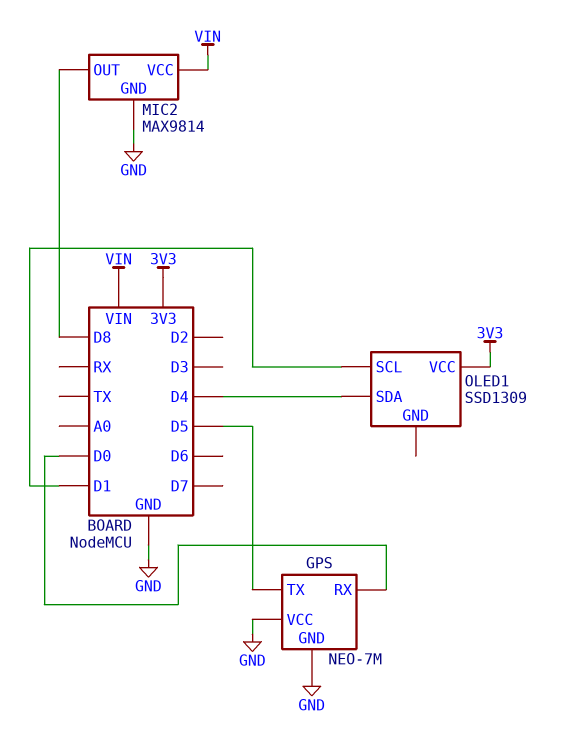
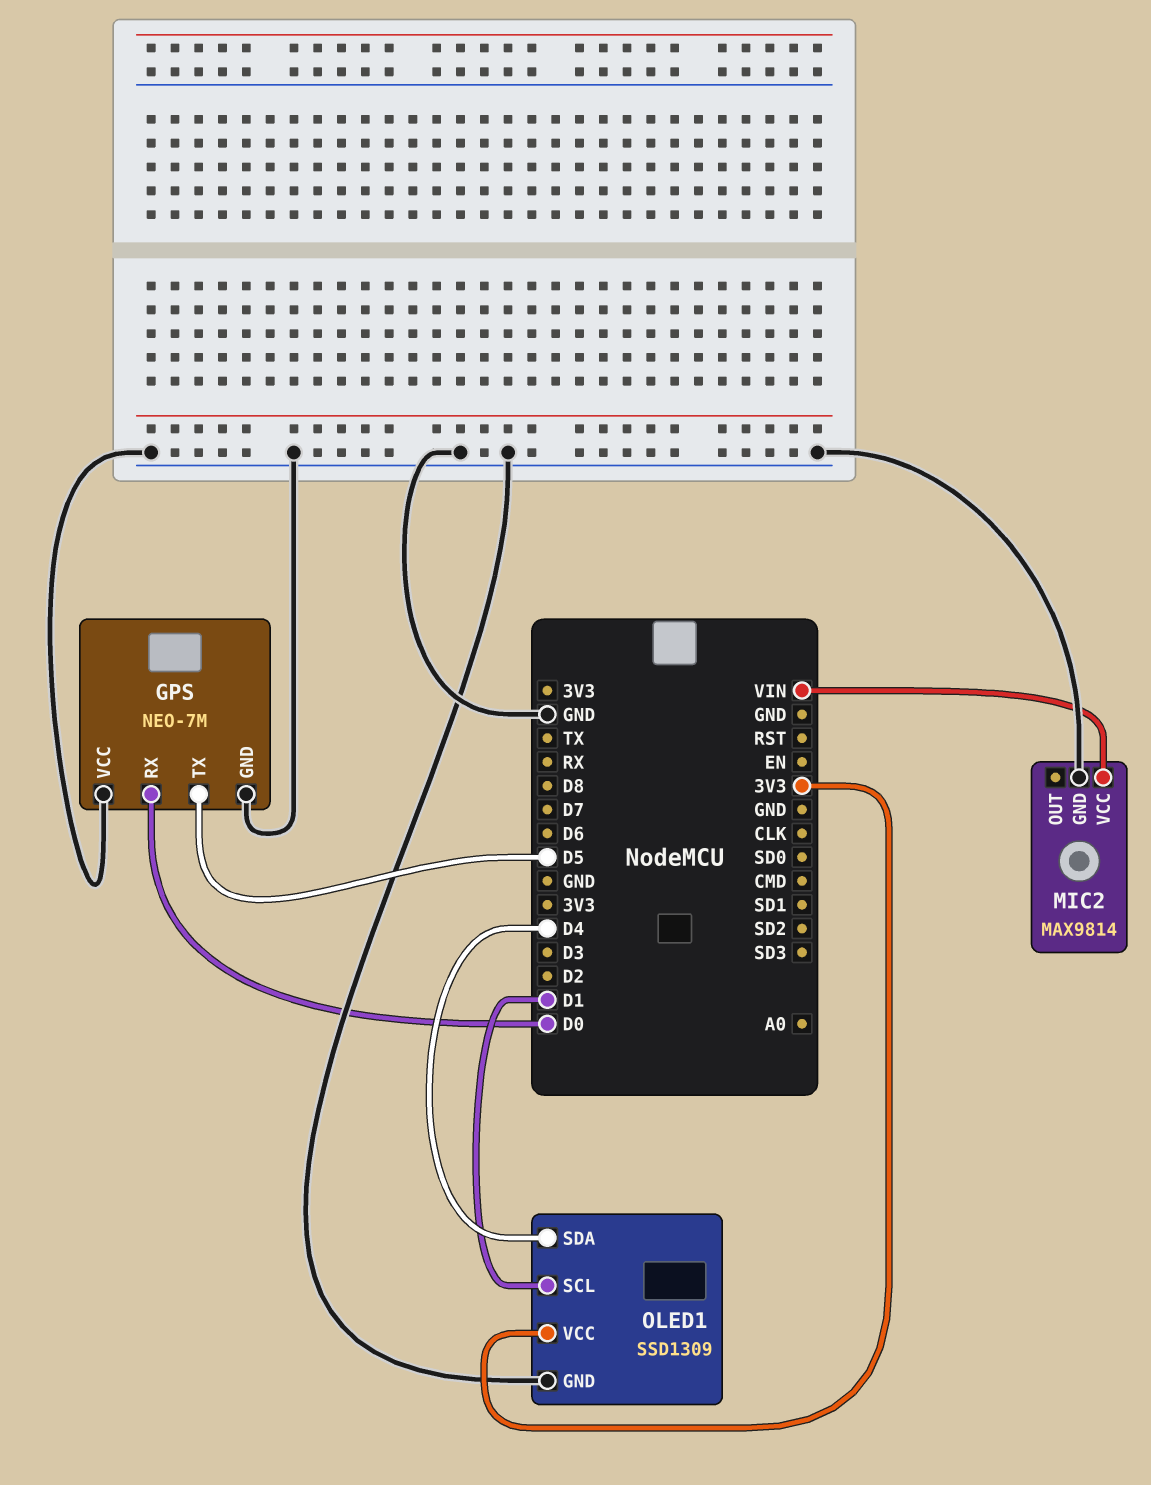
MIC2 pin OUT: D8 -> none
OLED1 pin GND: none -> GND

